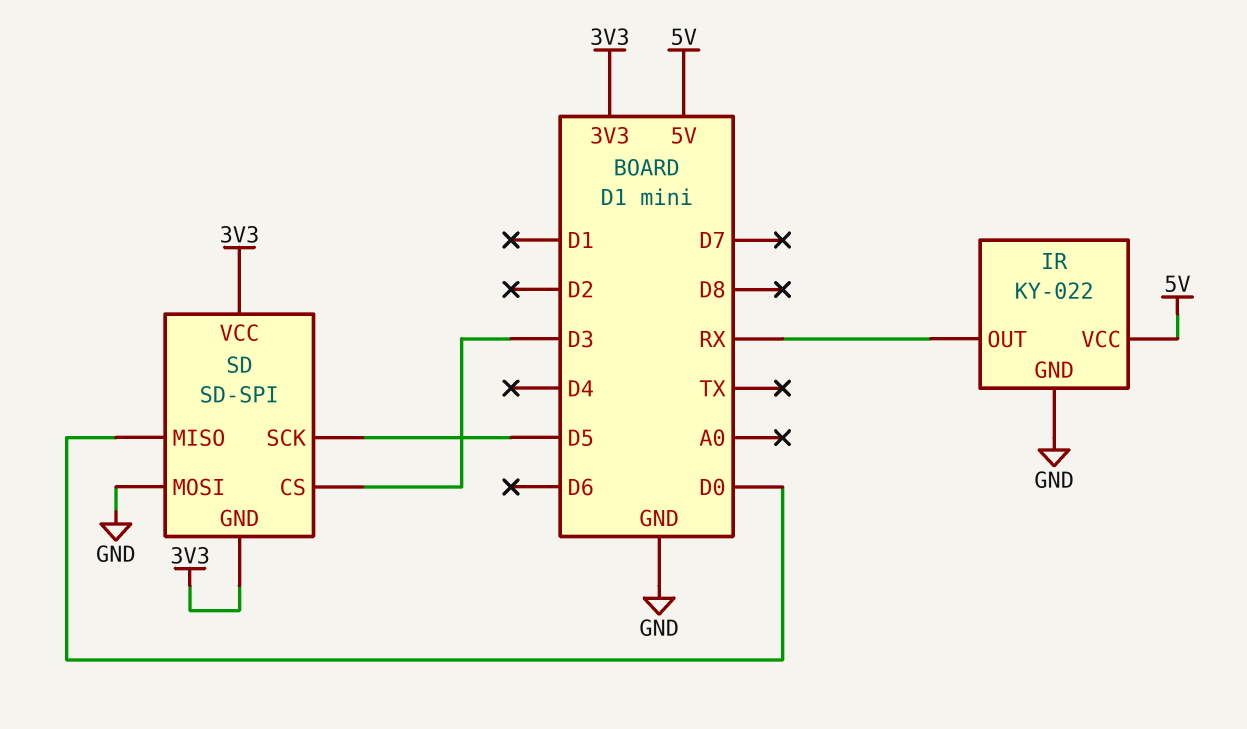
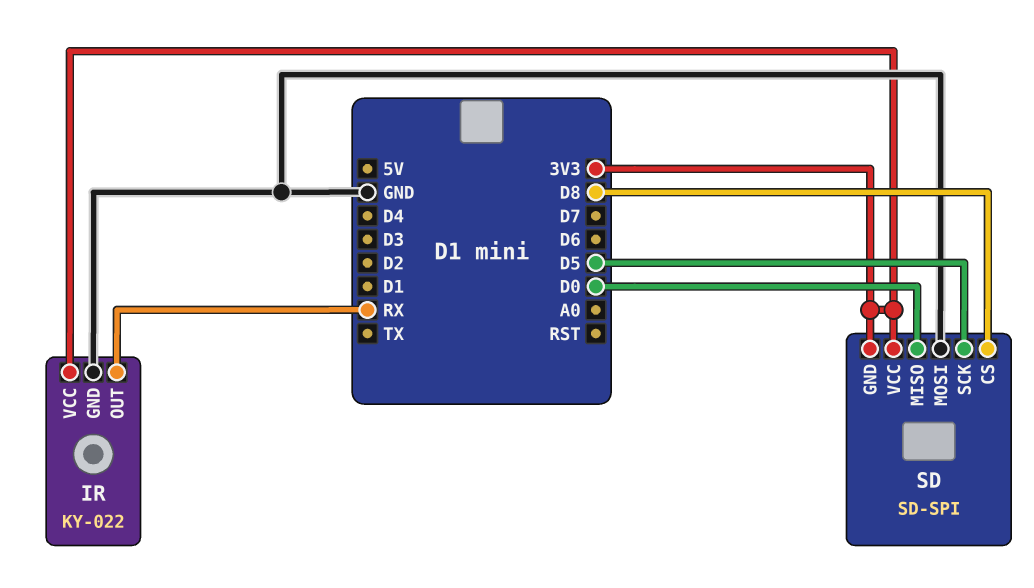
IR pin VCC: 5V -> 3V3
SD pin CS: D3 -> D8

